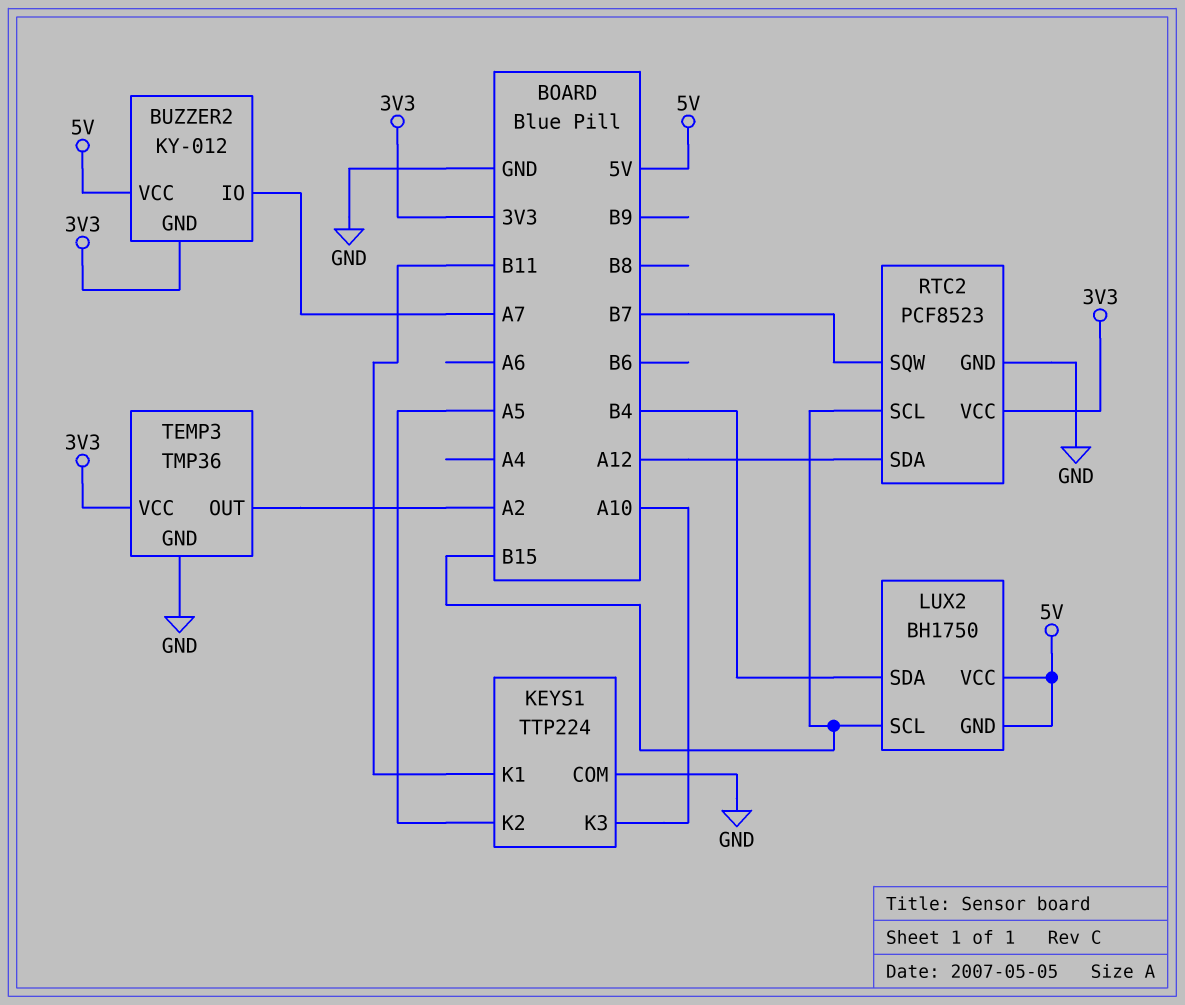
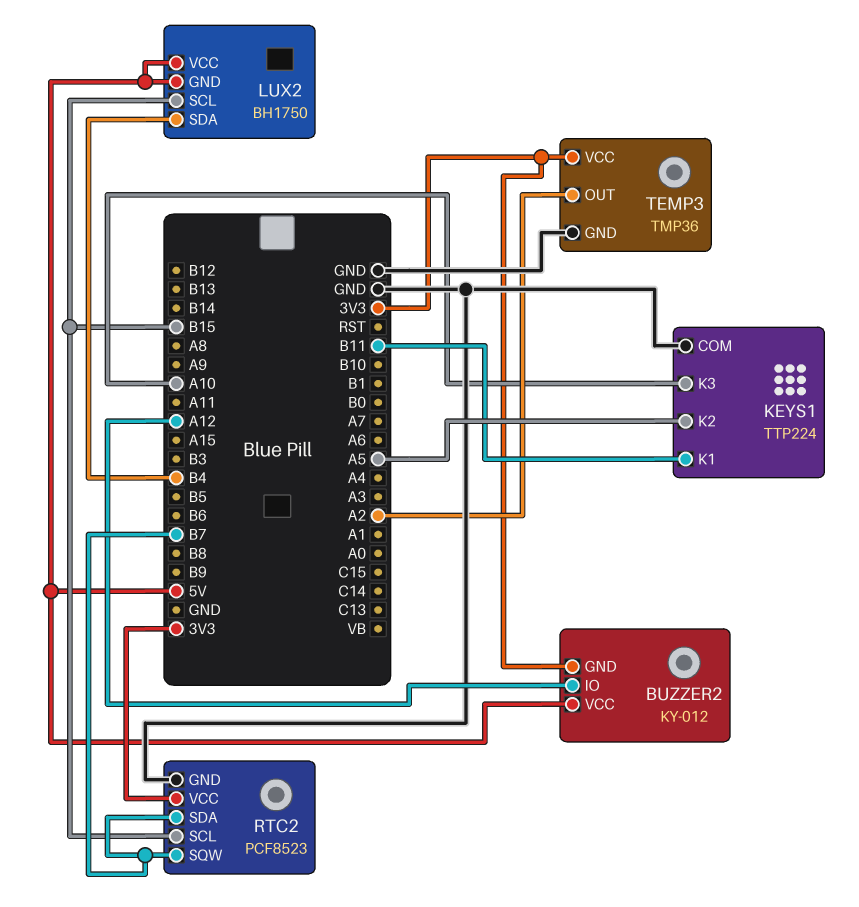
BUZZER2 pin IO: A7 -> A12
RTC2 pin SDA: A12 -> B7

